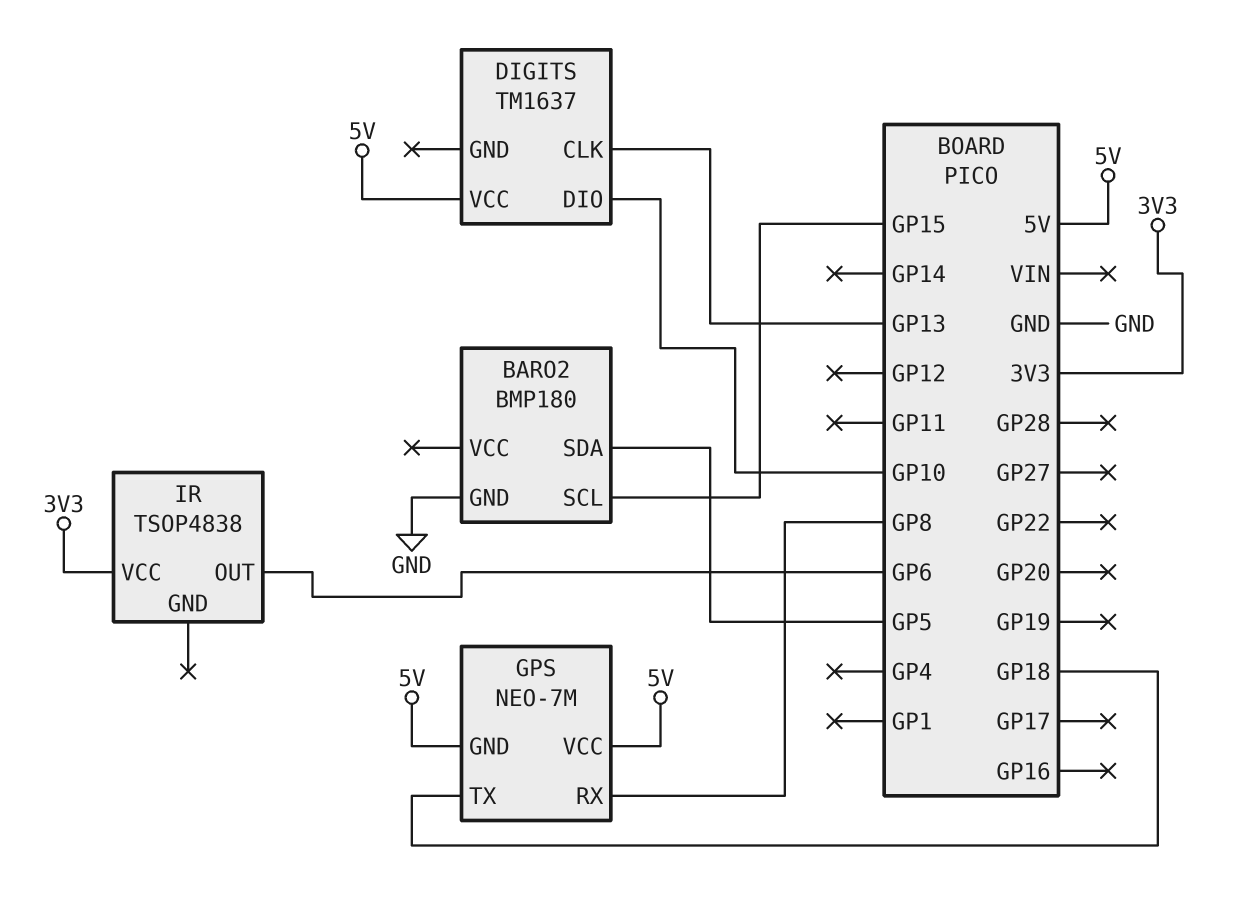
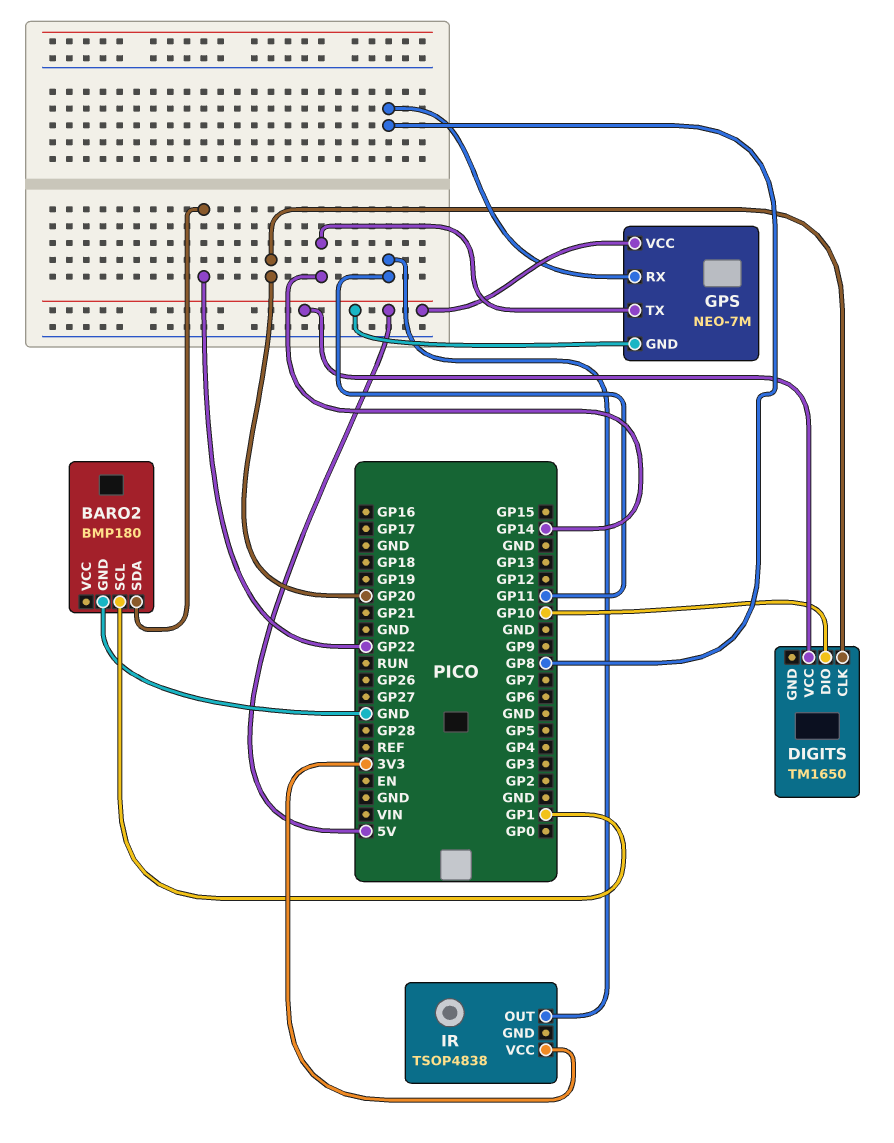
BARO2 pin SCL: GP15 -> GP1
BARO2 pin SDA: GP5 -> GP22
DIGITS: TM1637 -> TM1650
DIGITS pin CLK: GP13 -> GP20
GPS pin TX: GP18 -> GP14
IR pin OUT: GP6 -> GP11

